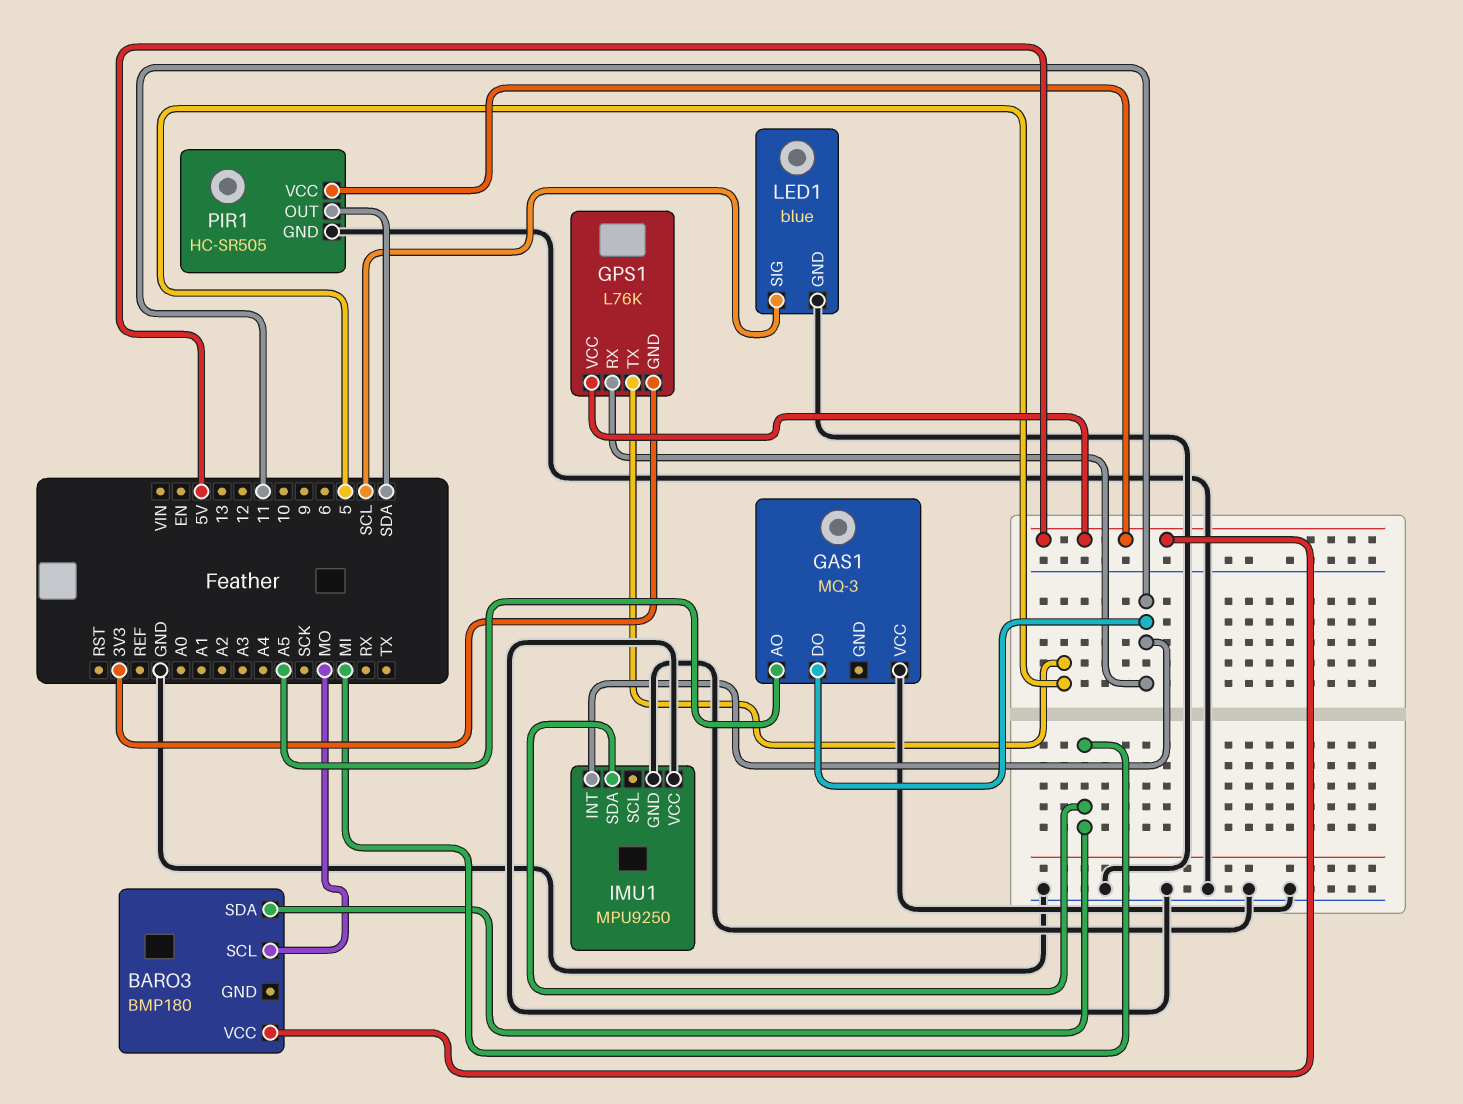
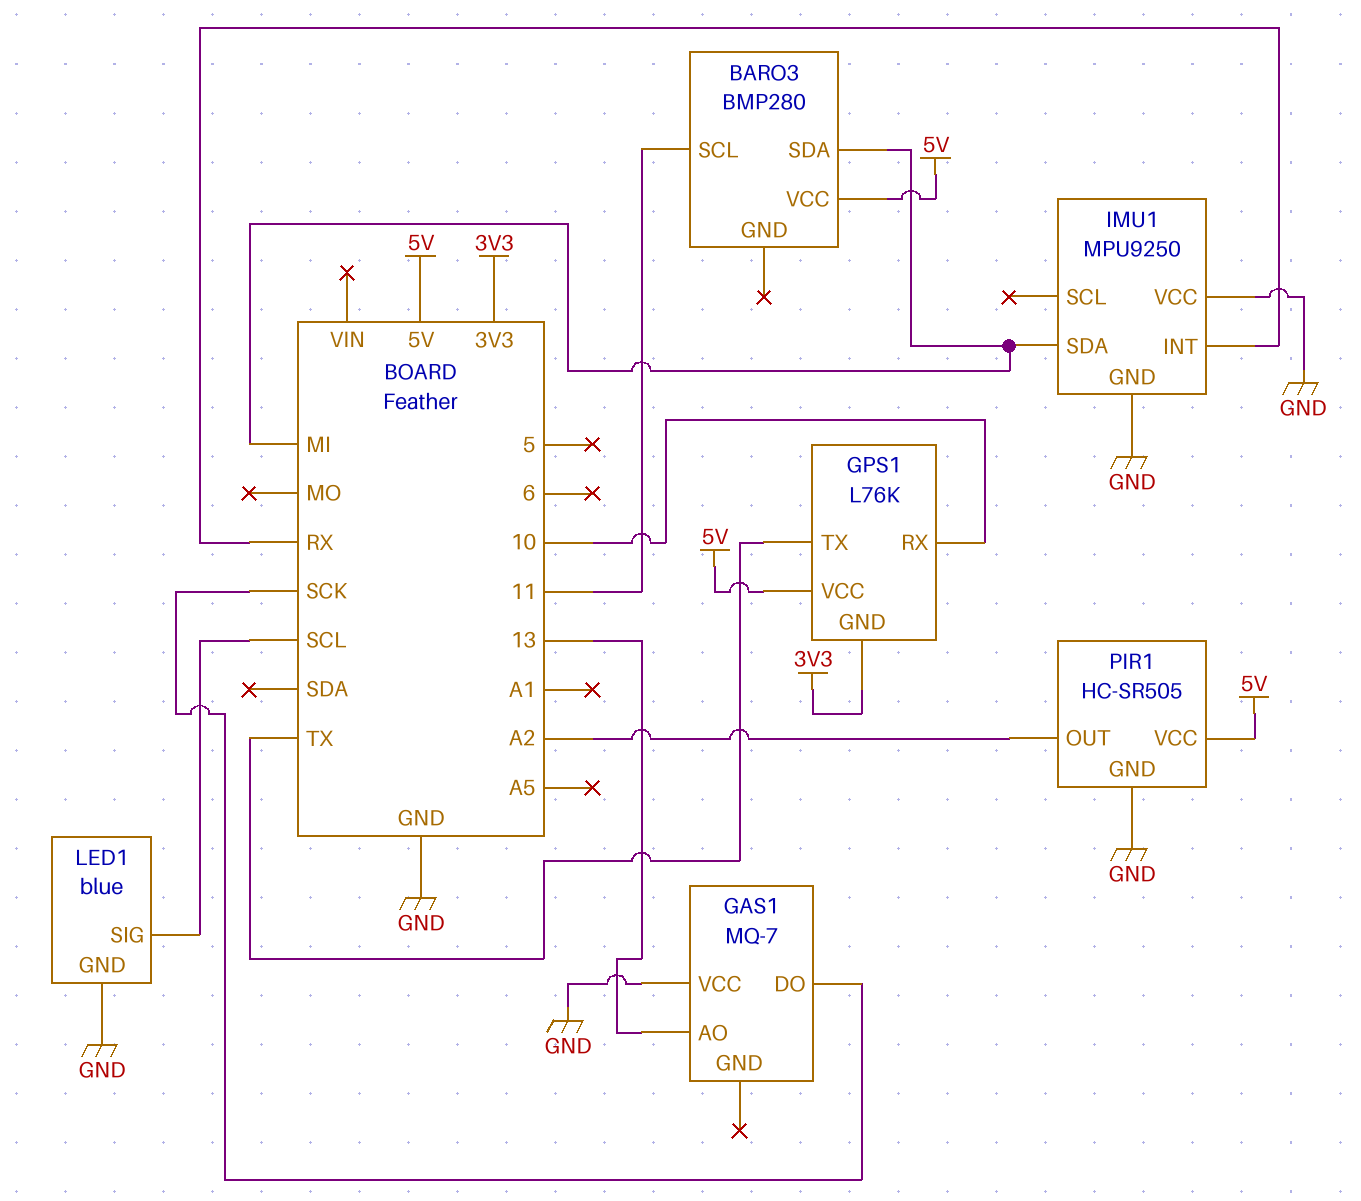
BARO3: BMP180 -> BMP280
BARO3 pin SCL: MO -> 11
GAS1: MQ-3 -> MQ-7
GAS1 pin AO: A5 -> 13
GAS1 pin DO: 11 -> SCK
GPS1 pin RX: 11 -> 10
GPS1 pin TX: 5 -> TX
IMU1 pin INT: 11 -> RX
PIR1 pin OUT: SDA -> A2

